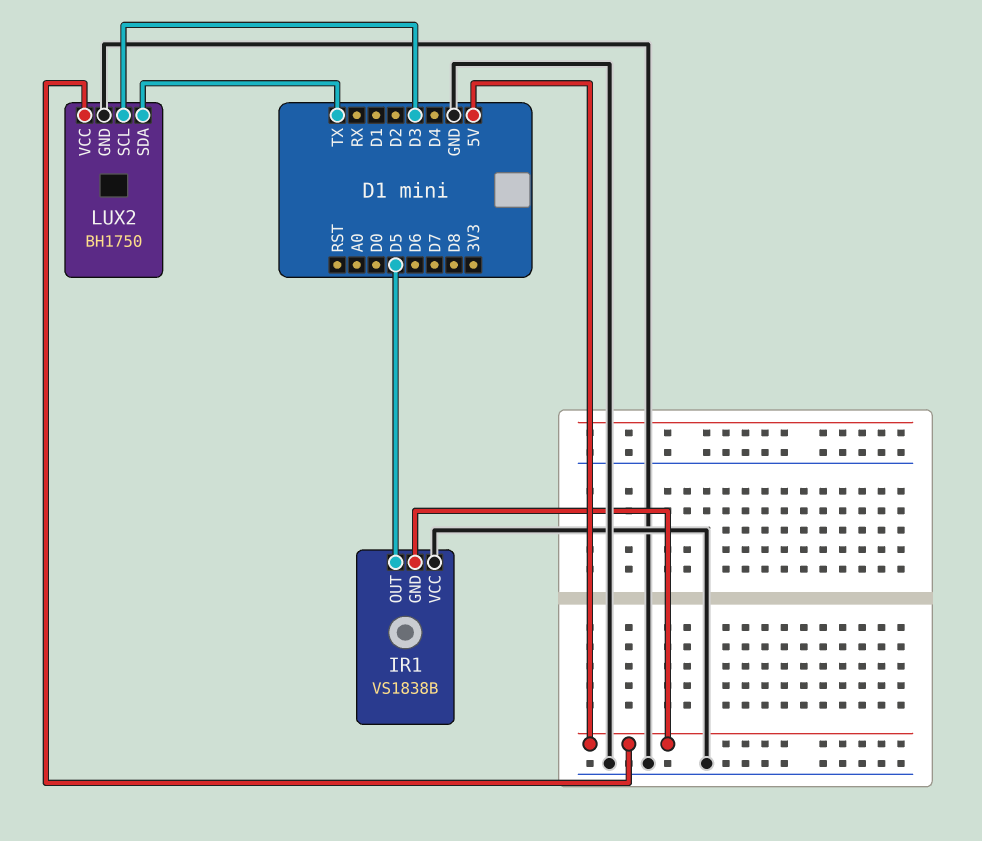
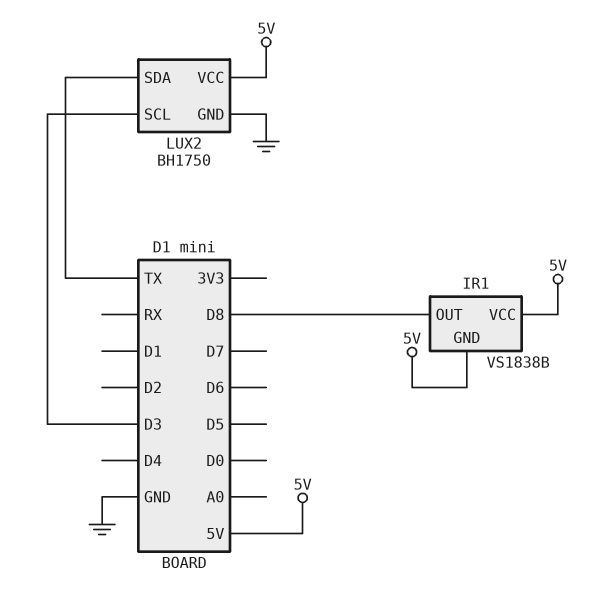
IR1 pin OUT: D5 -> D8
IR1 pin VCC: GND -> 5V

